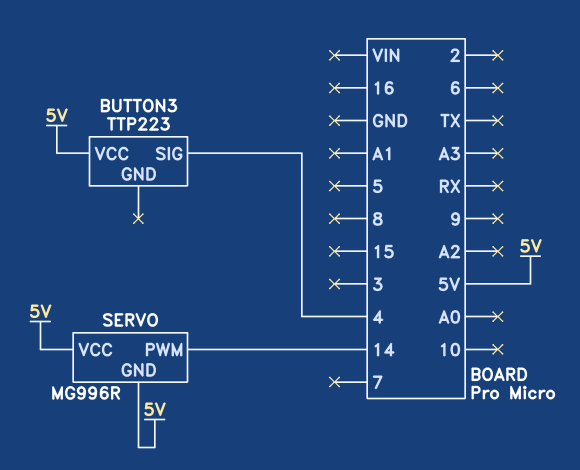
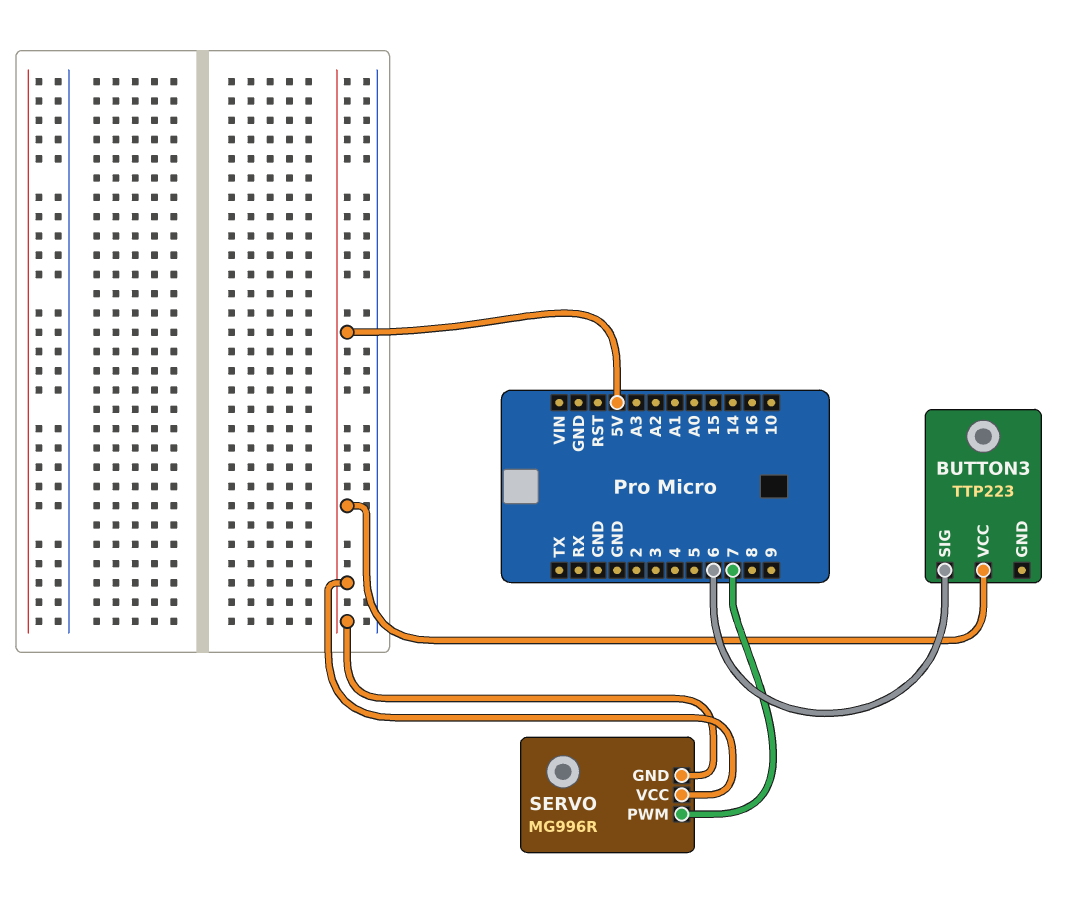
BUTTON3 pin SIG: 4 -> 6
SERVO pin PWM: 14 -> 7

